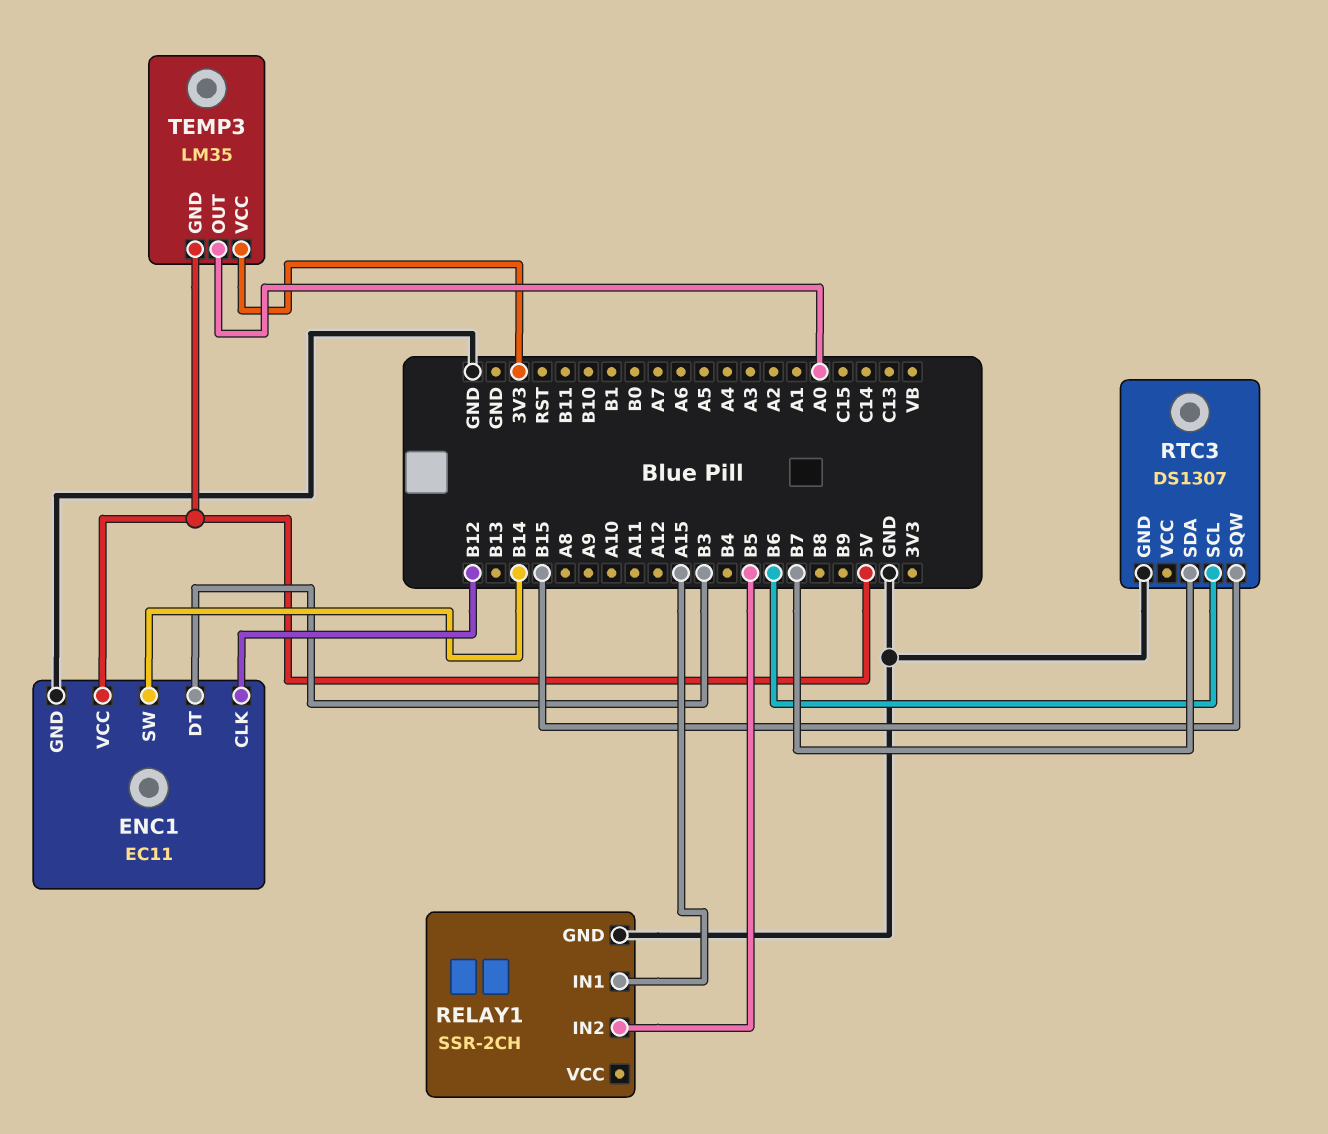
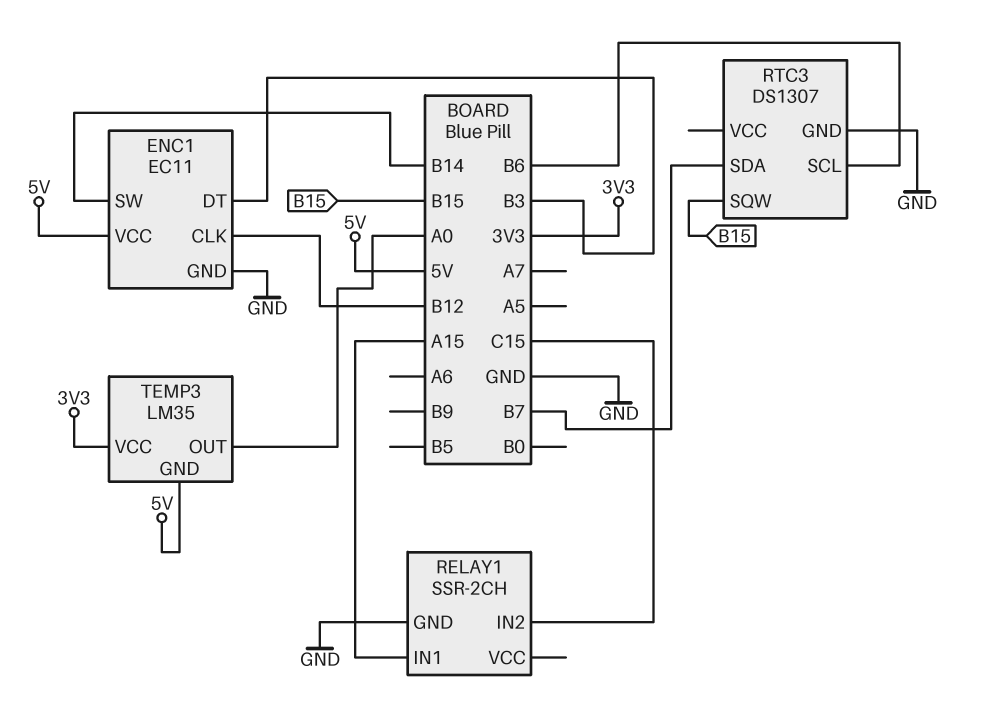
RELAY1 pin IN2: B5 -> C15

